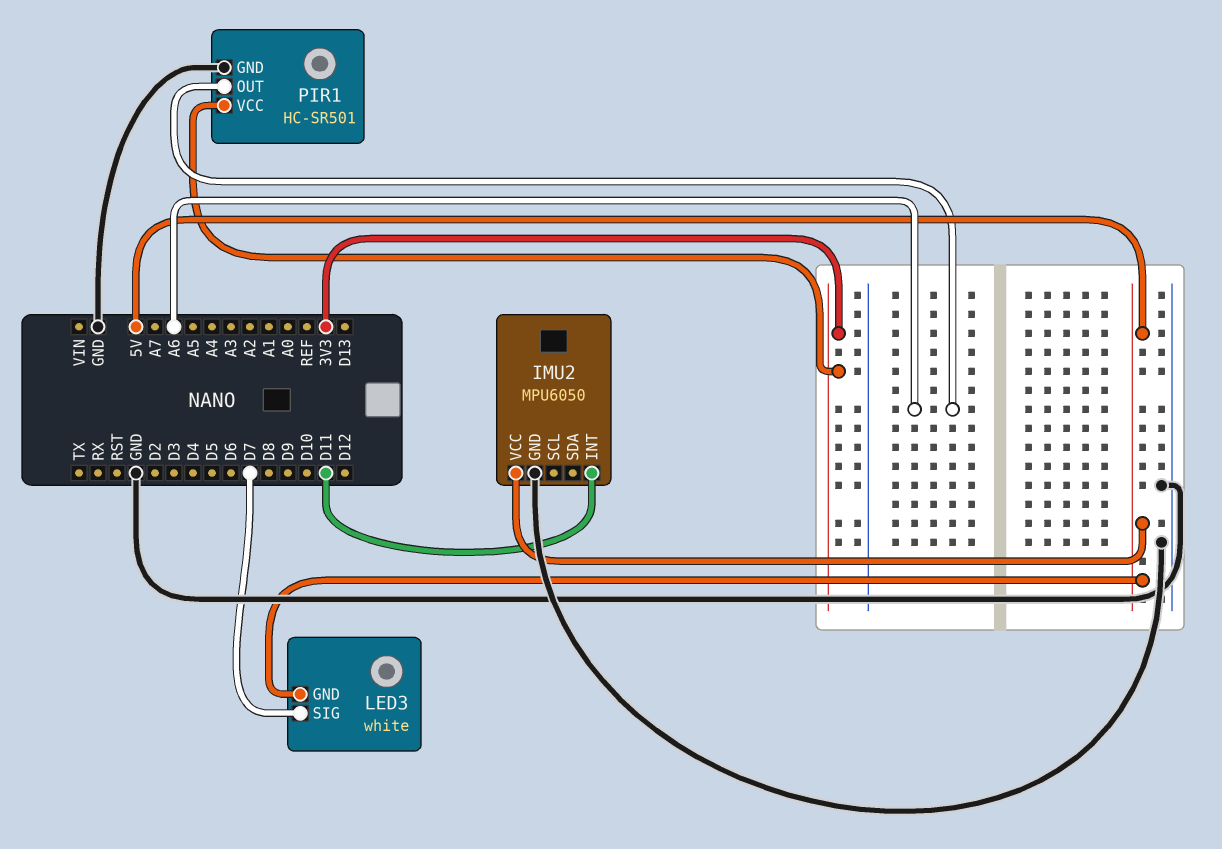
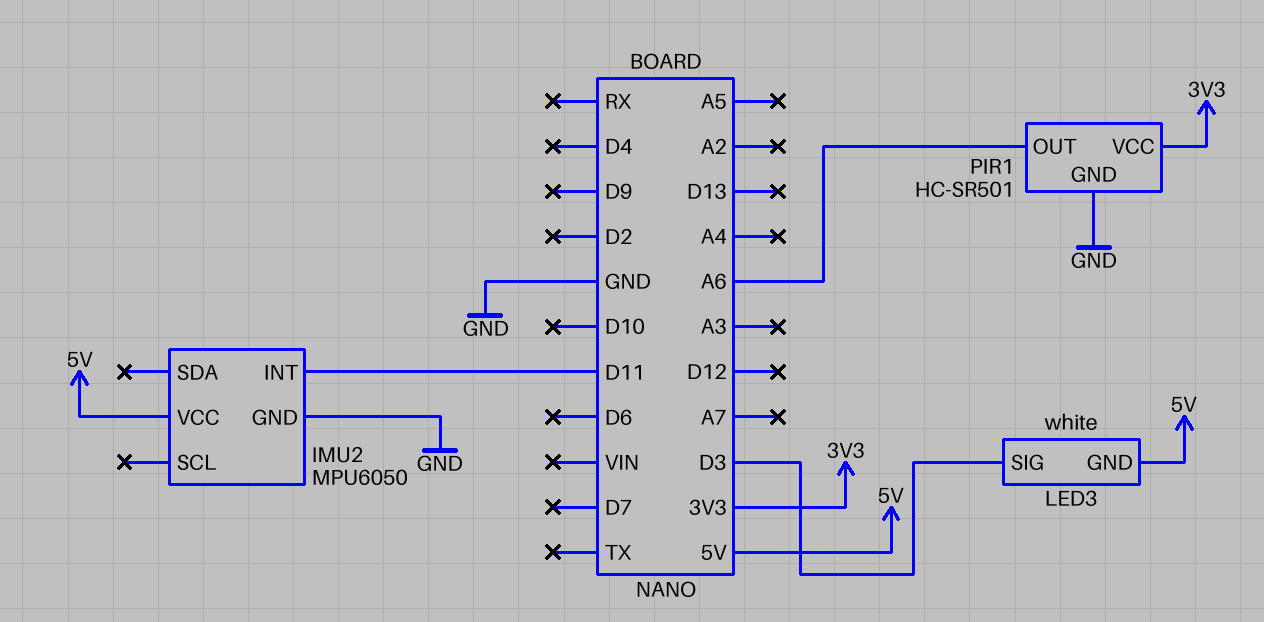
LED3 pin SIG: D7 -> D3

